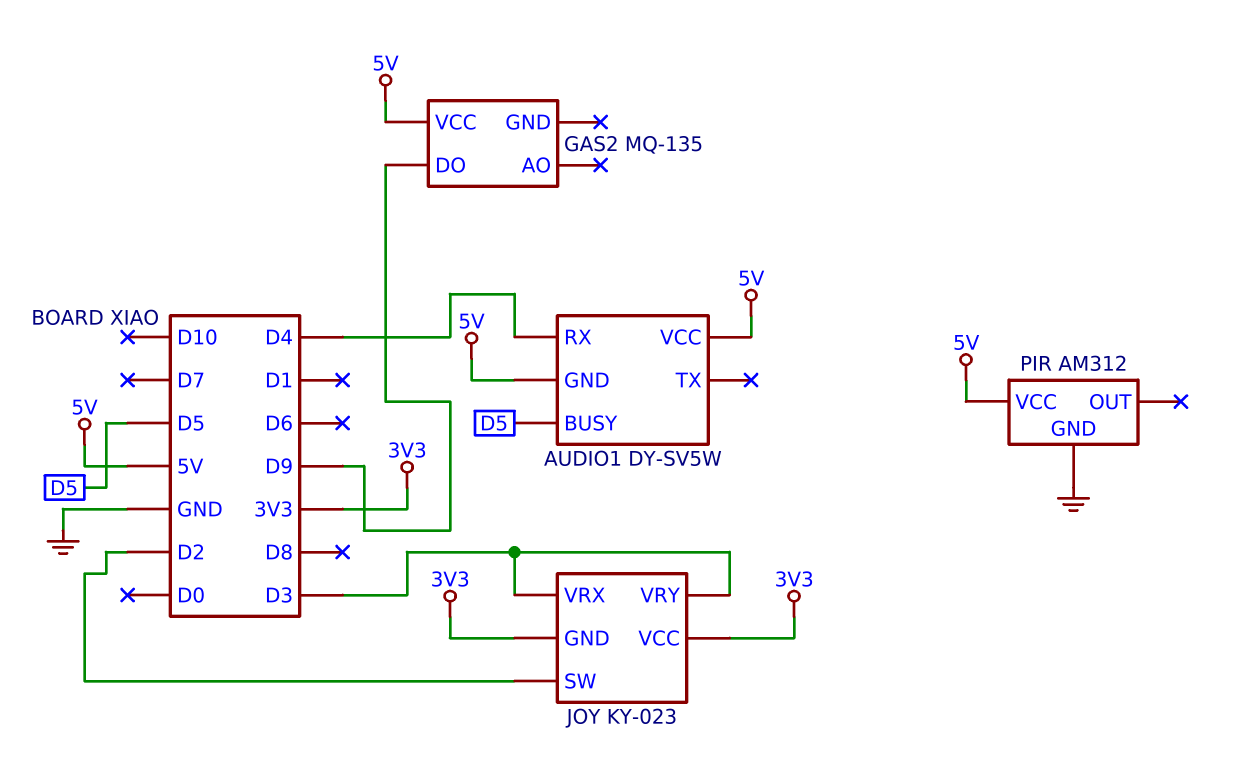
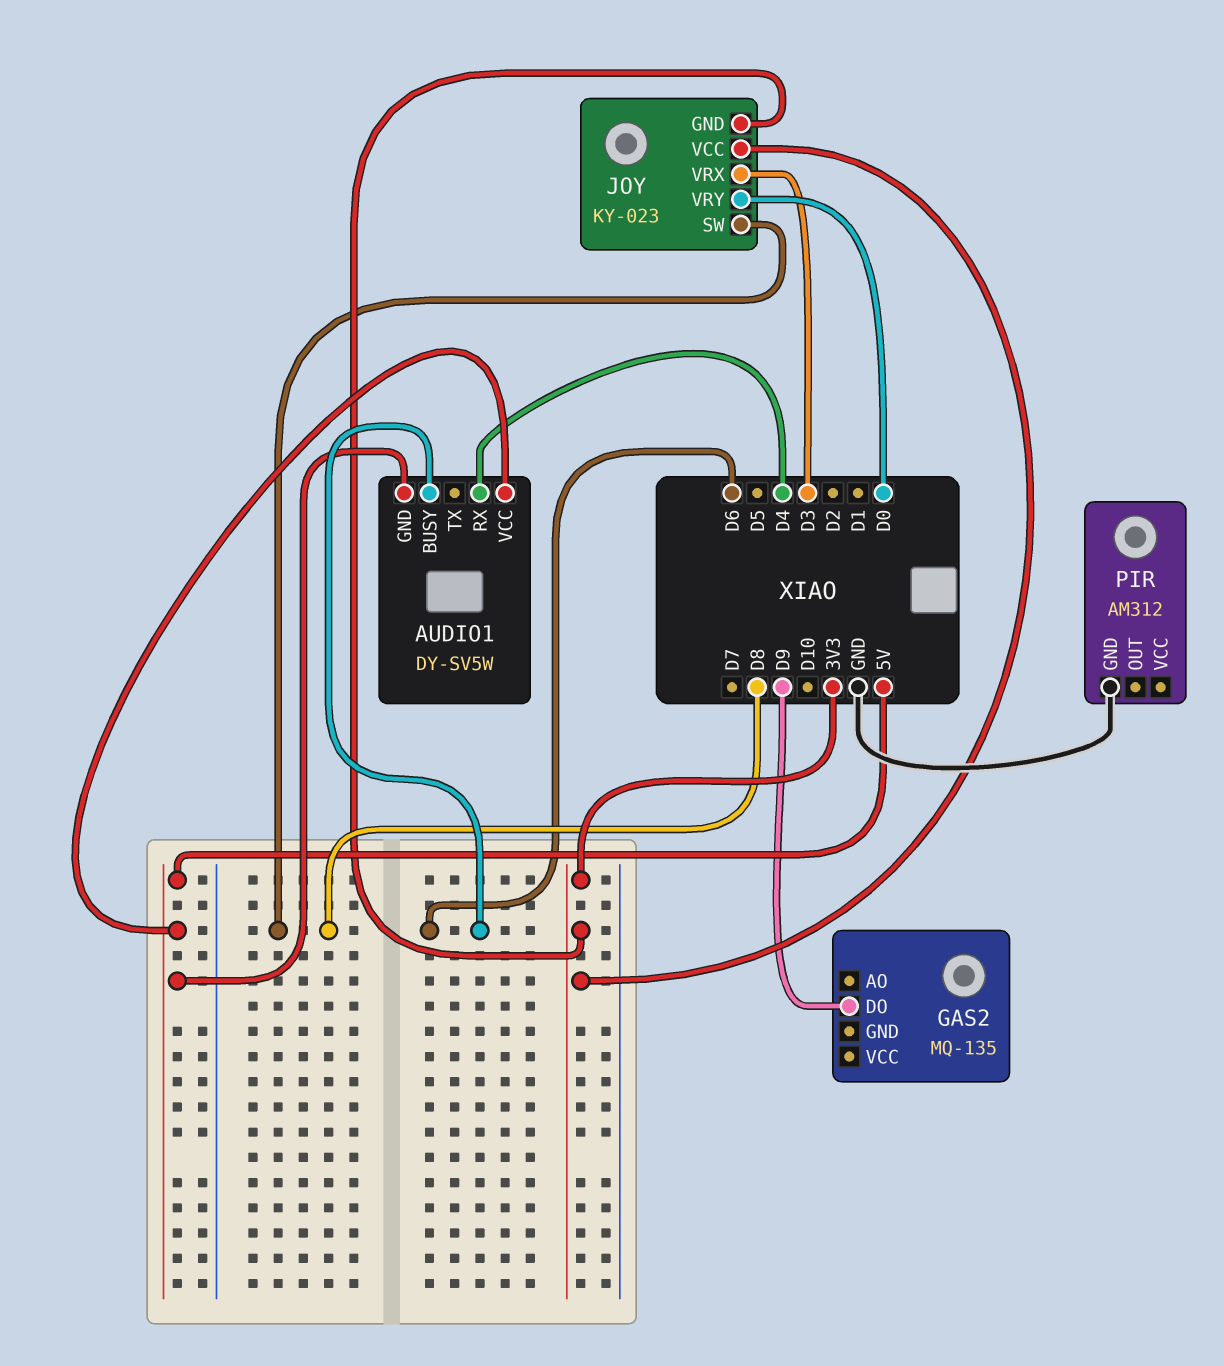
AUDIO1 pin BUSY: D5 -> D6
GAS2 pin VCC: 5V -> none
JOY pin SW: D2 -> D8
JOY pin VRY: D3 -> D0
PIR pin VCC: 5V -> none

